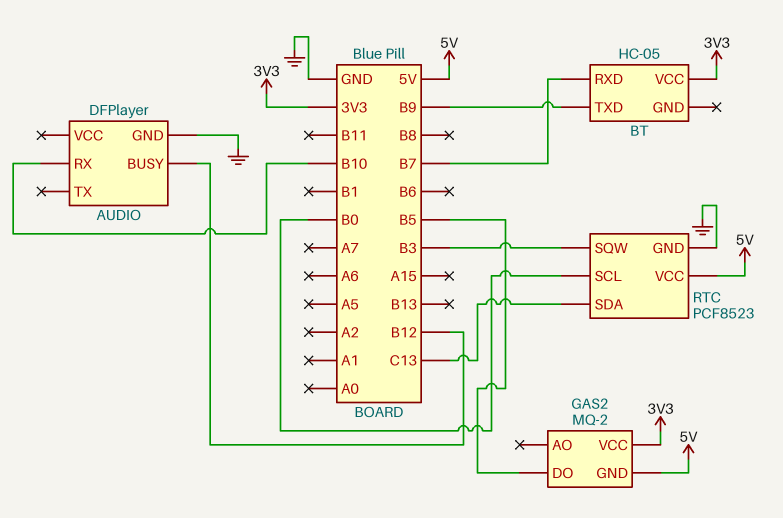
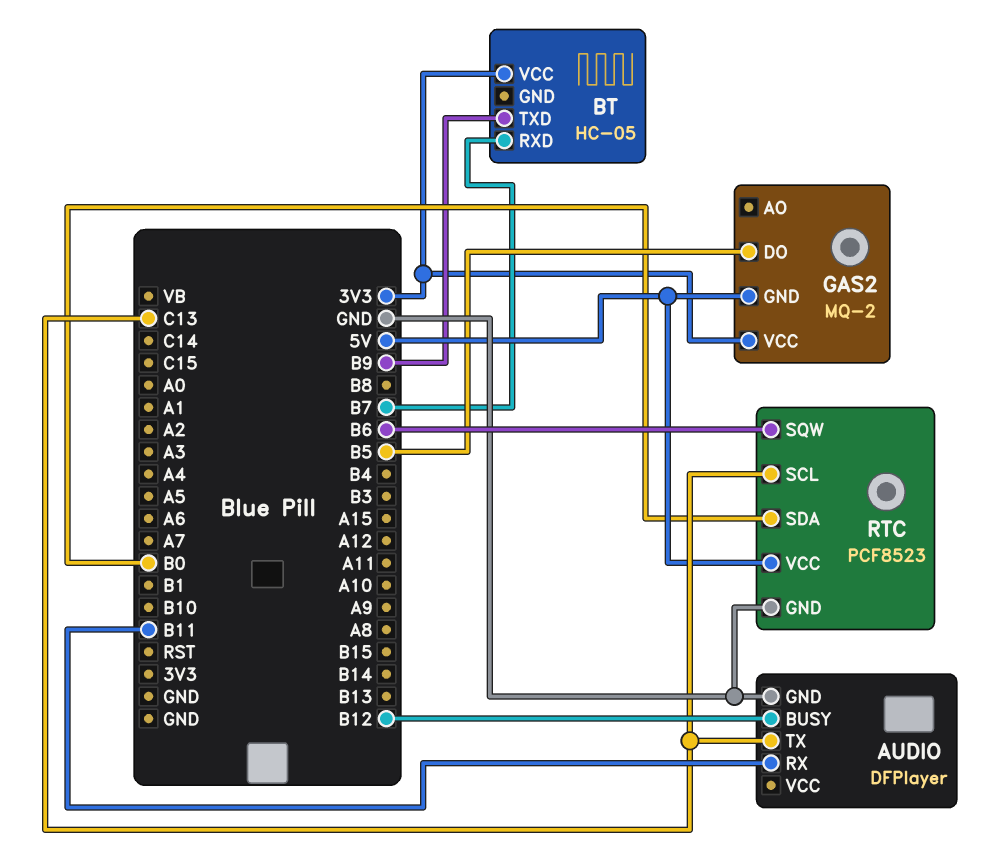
AUDIO pin RX: B10 -> B11
AUDIO pin TX: none -> C13
RTC pin SCL: B0 -> C13
RTC pin SDA: C13 -> B0
RTC pin SQW: B3 -> B6

